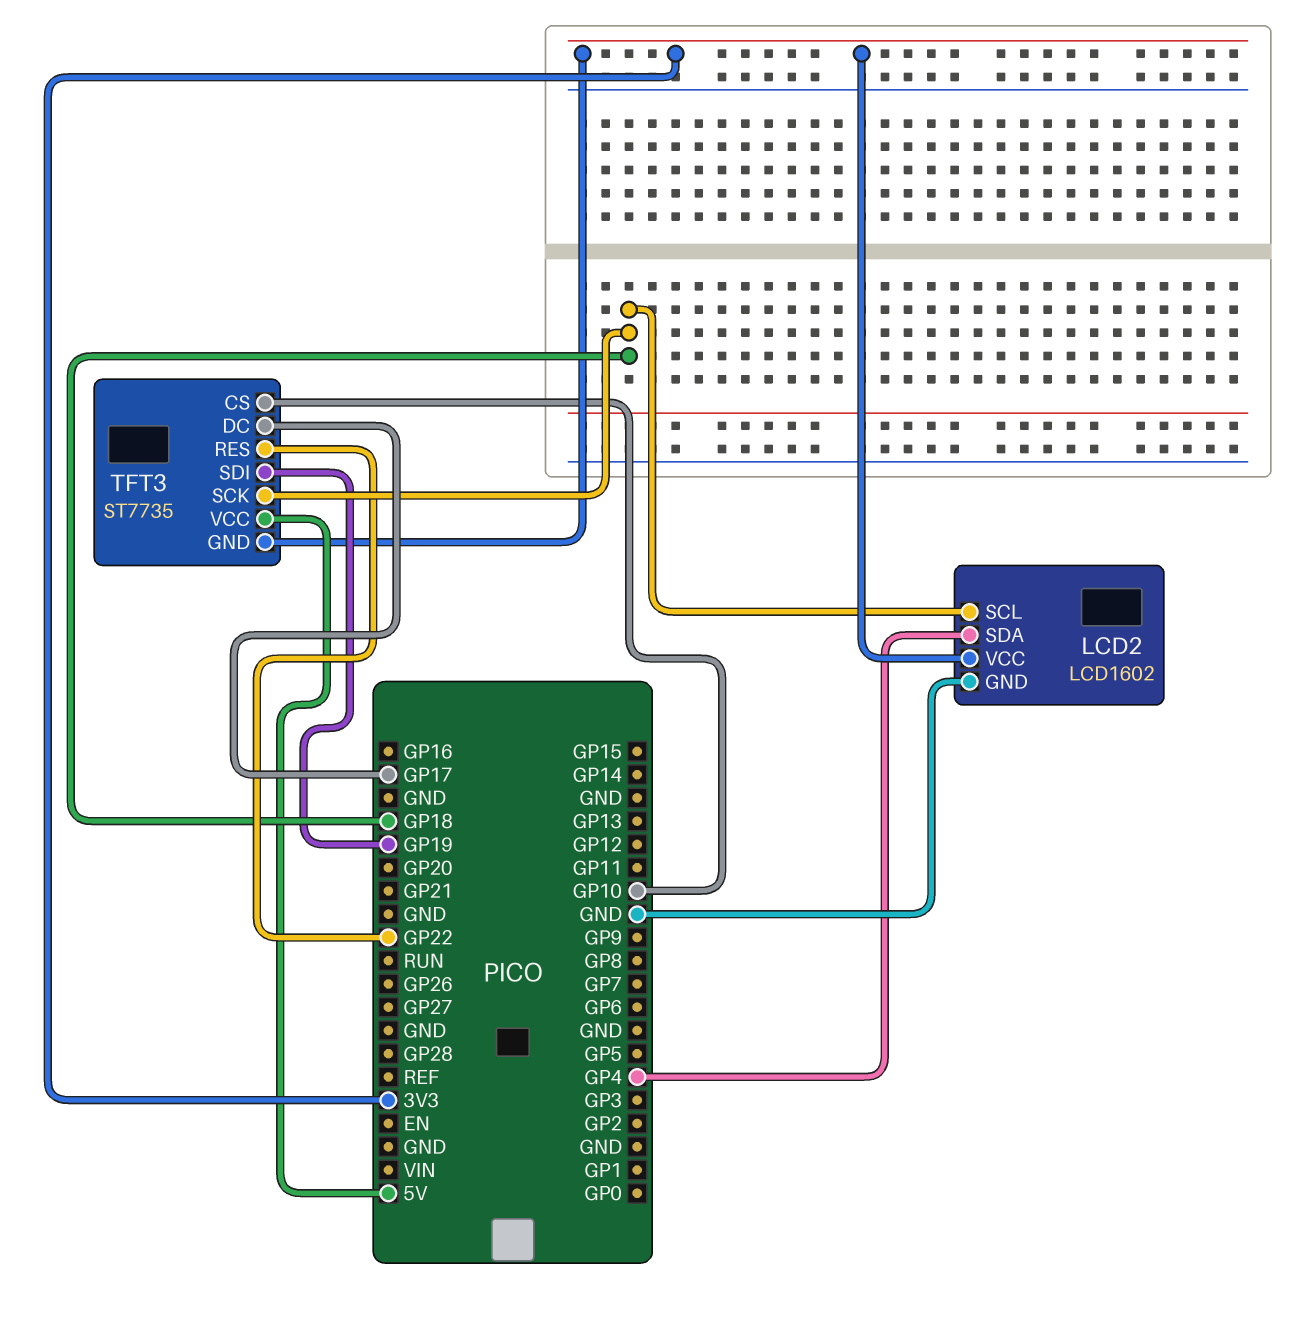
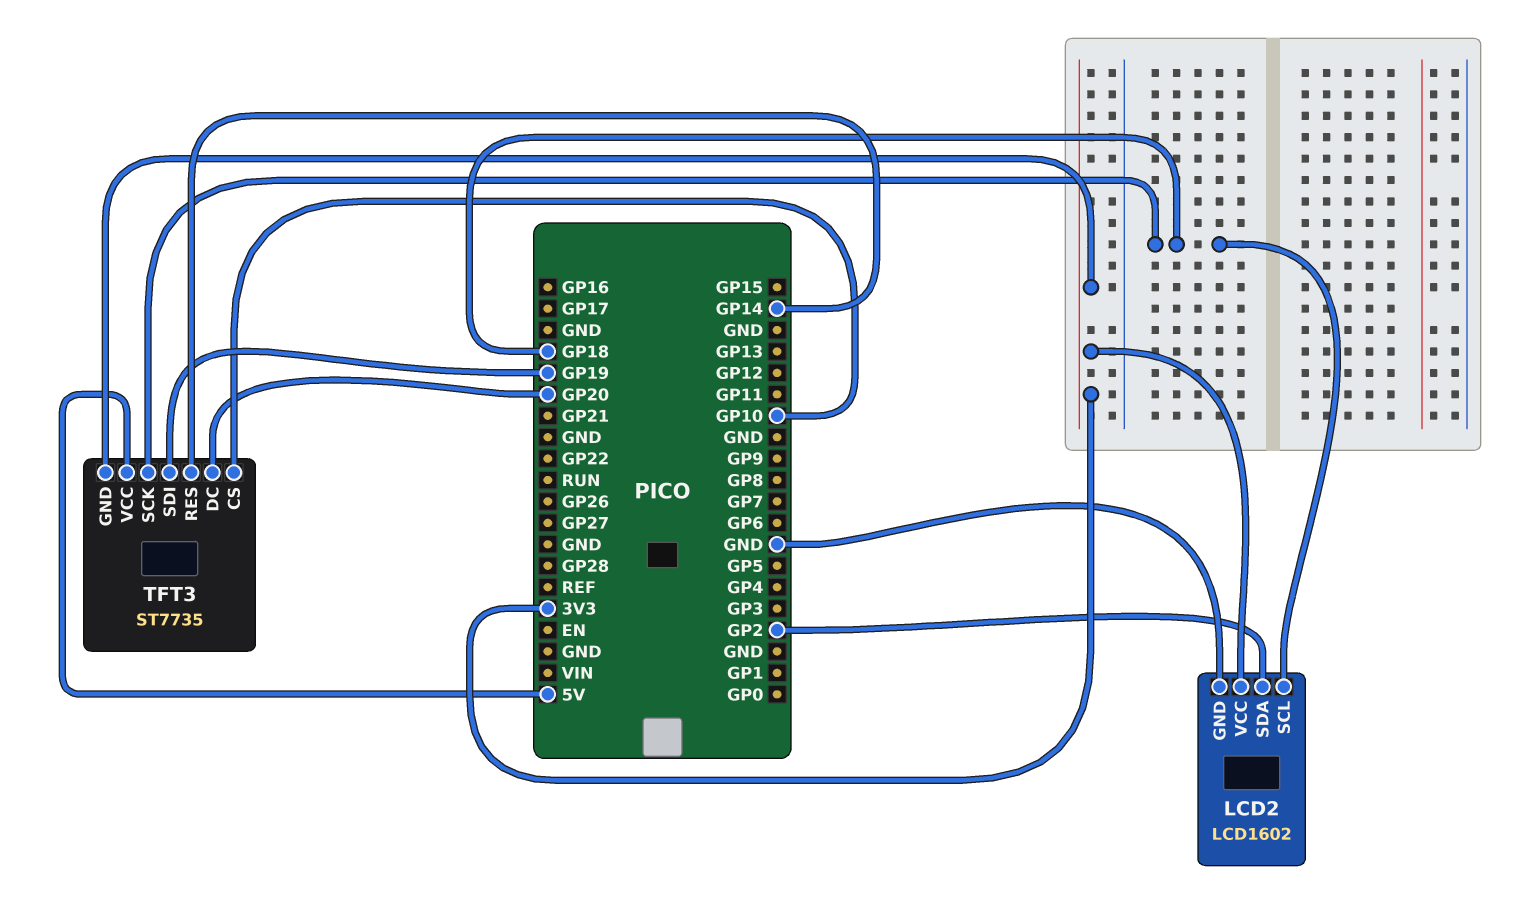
LCD2 pin SDA: GP4 -> GP2
TFT3 pin DC: GP17 -> GP20
TFT3 pin RES: GP22 -> GP14

